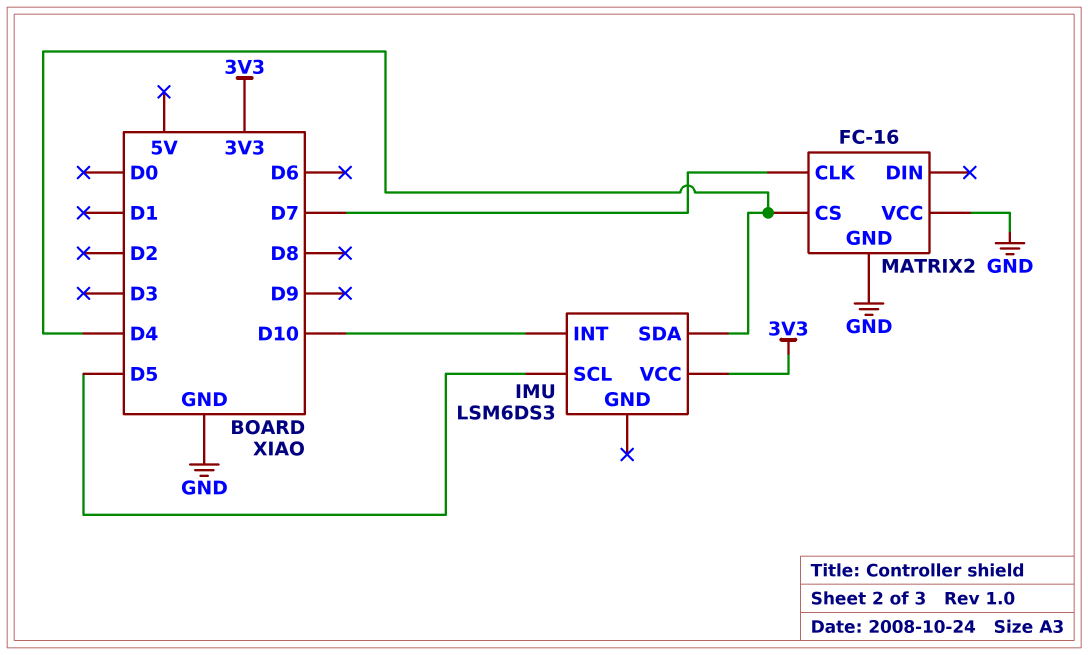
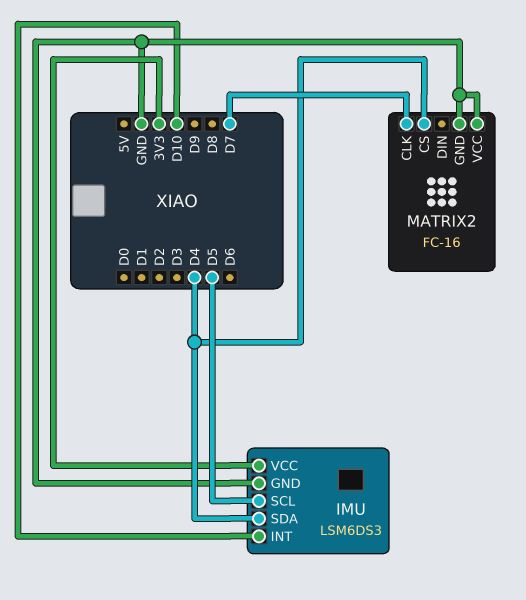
IMU pin GND: none -> GND

